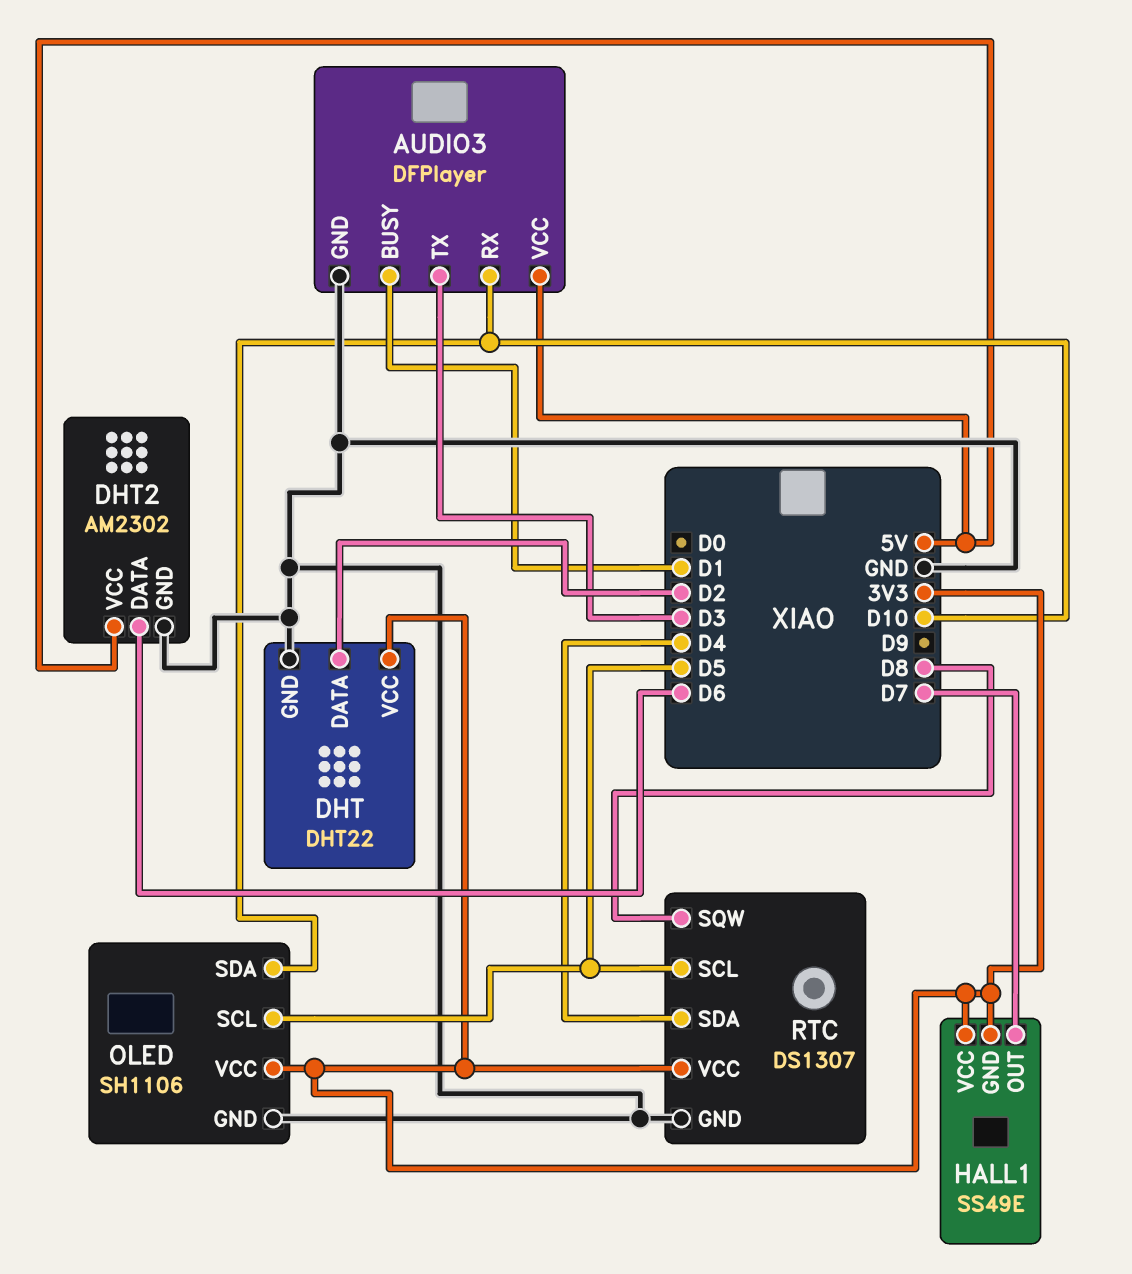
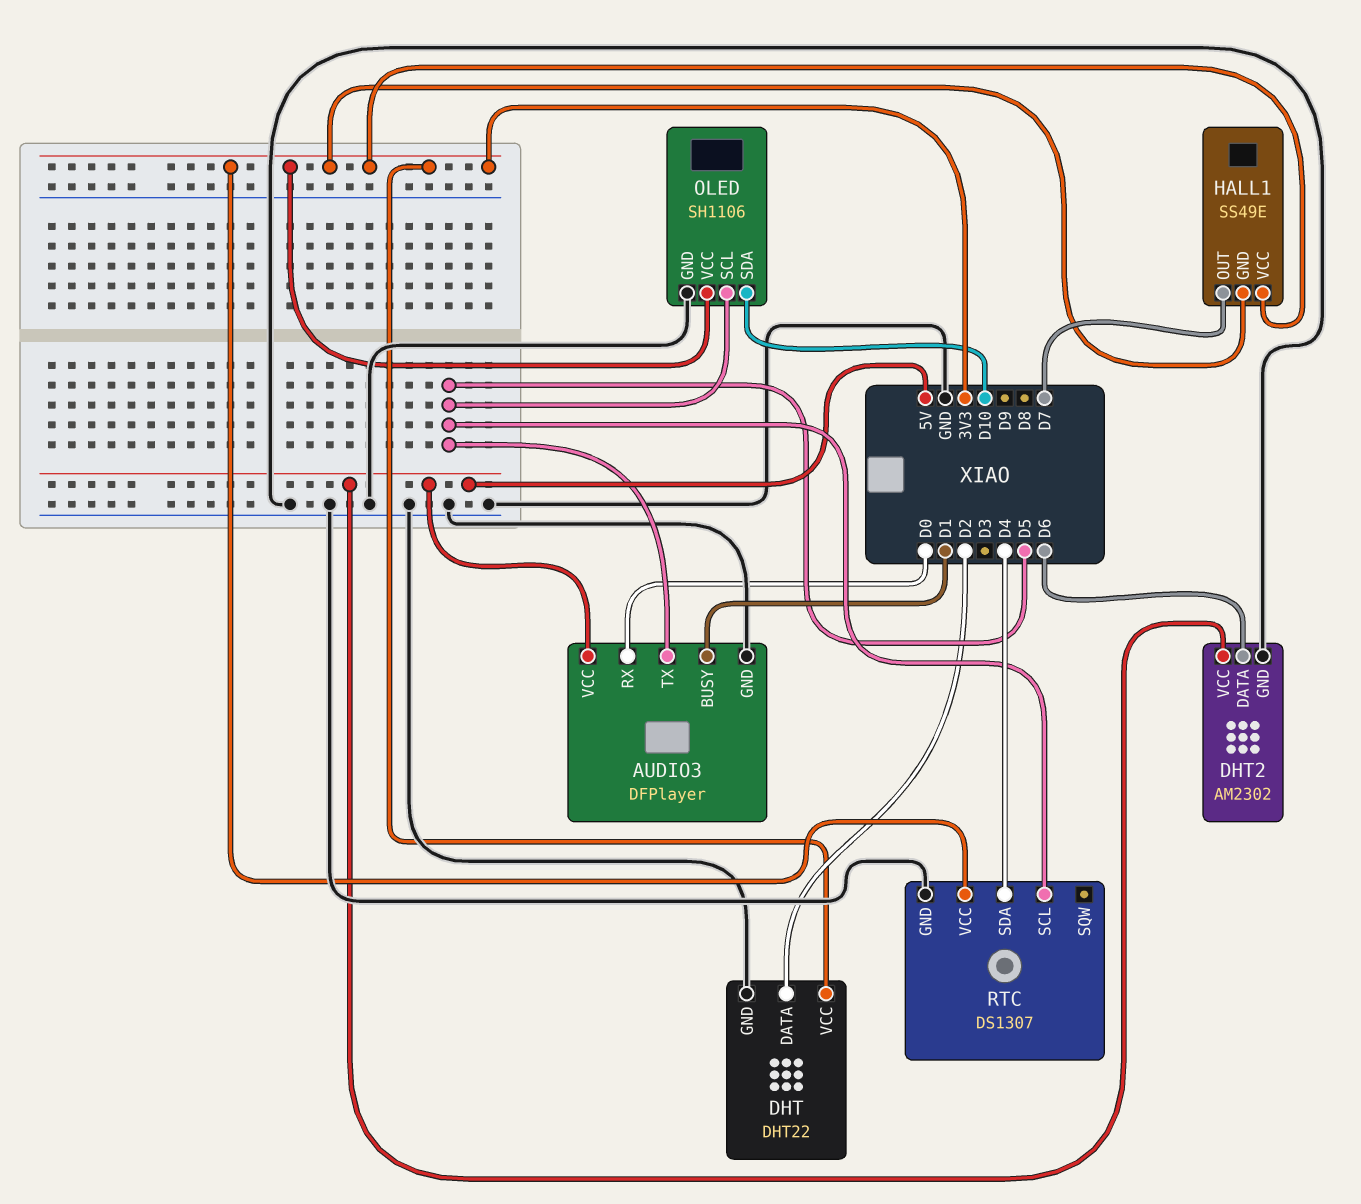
AUDIO3 pin RX: D10 -> D0
AUDIO3 pin TX: D3 -> D5
RTC pin SQW: D8 -> none

